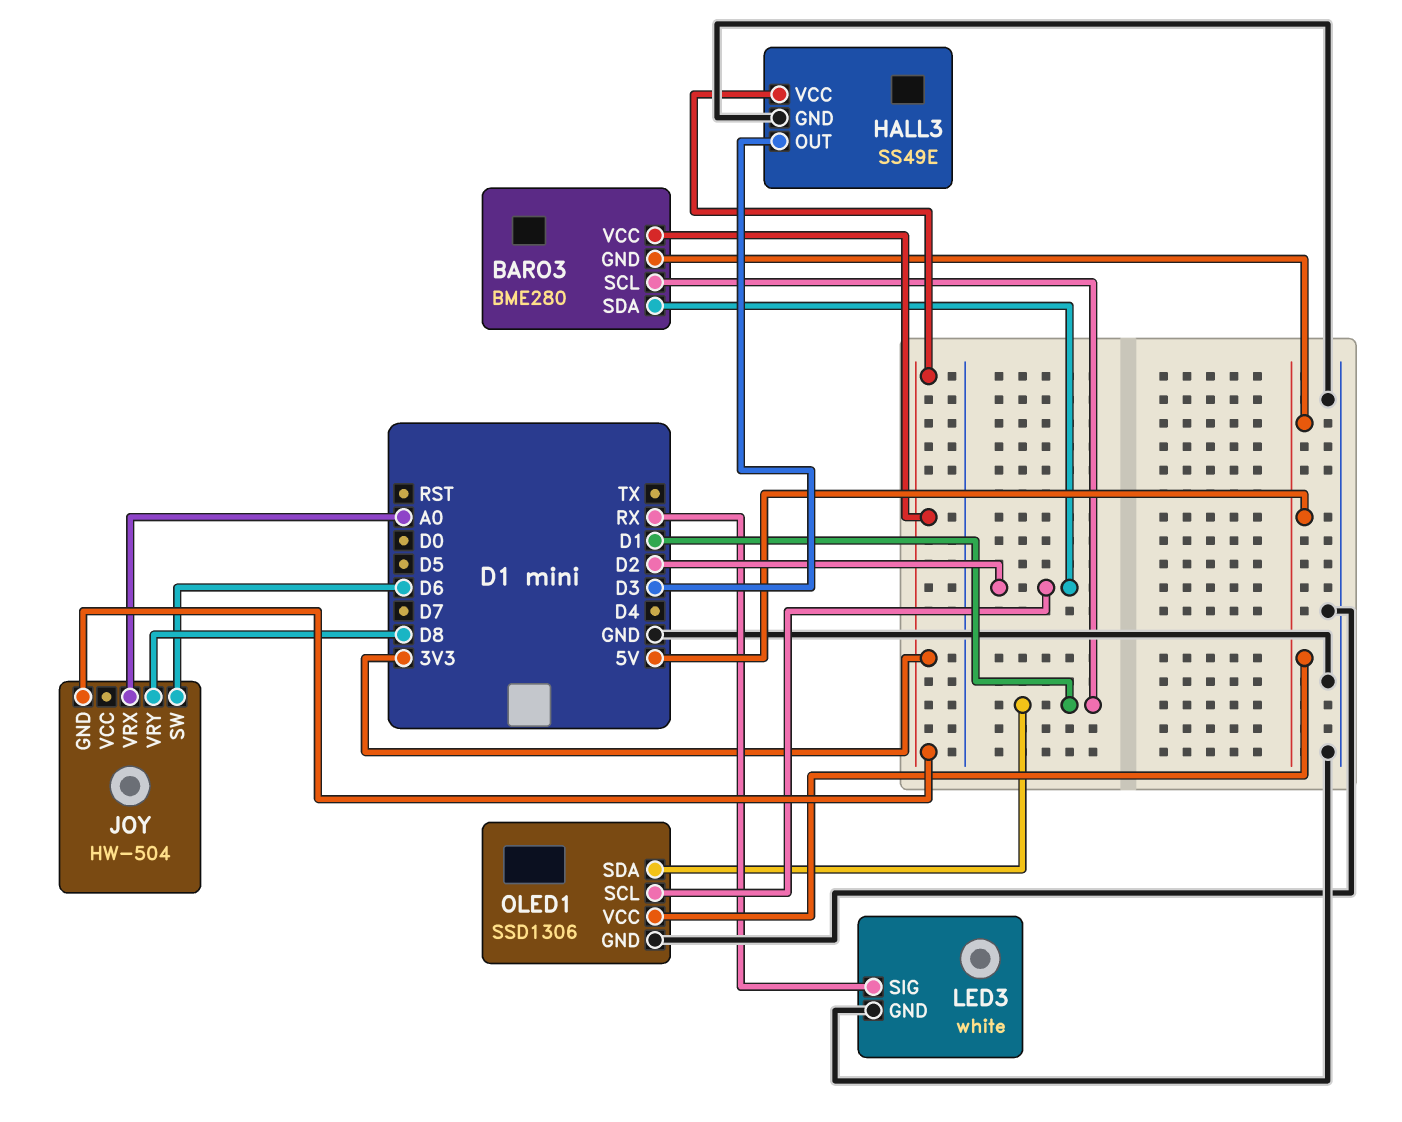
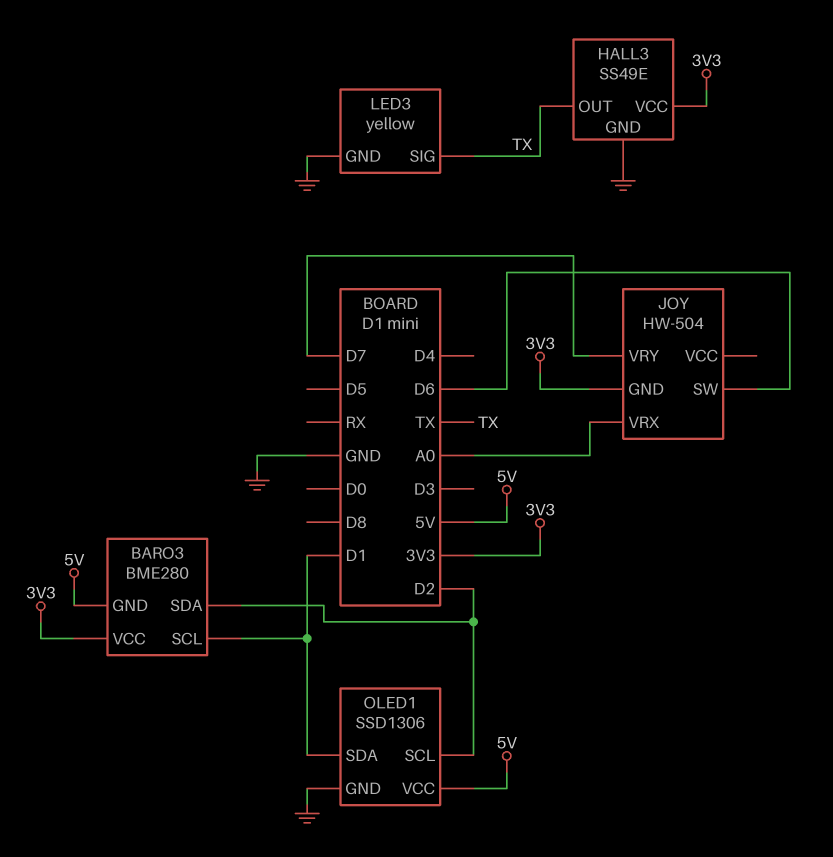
HALL3 pin OUT: D3 -> TX
JOY pin VRY: D8 -> D7
LED3: white -> yellow
LED3 pin SIG: RX -> TX

